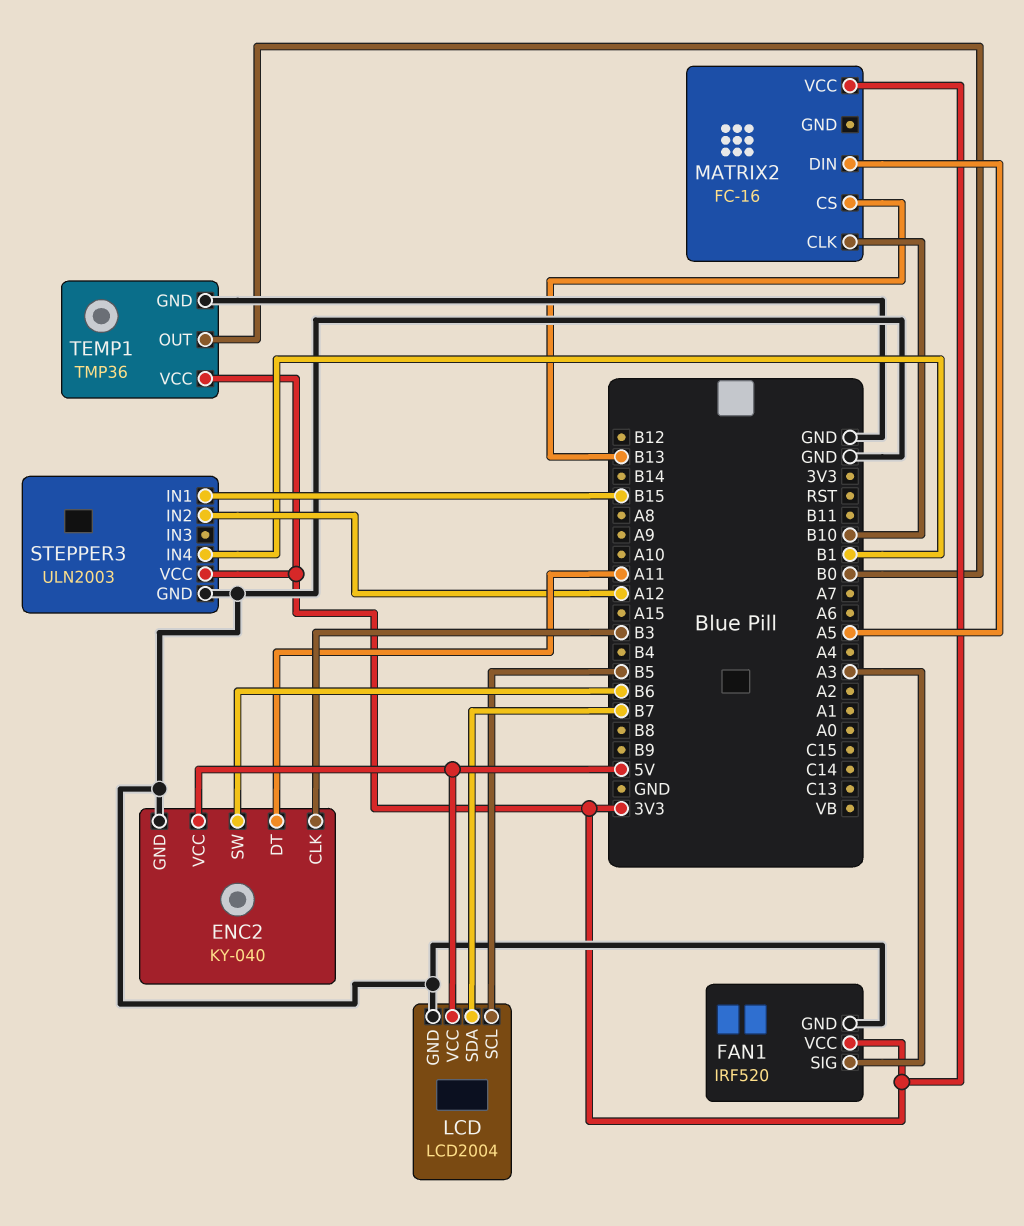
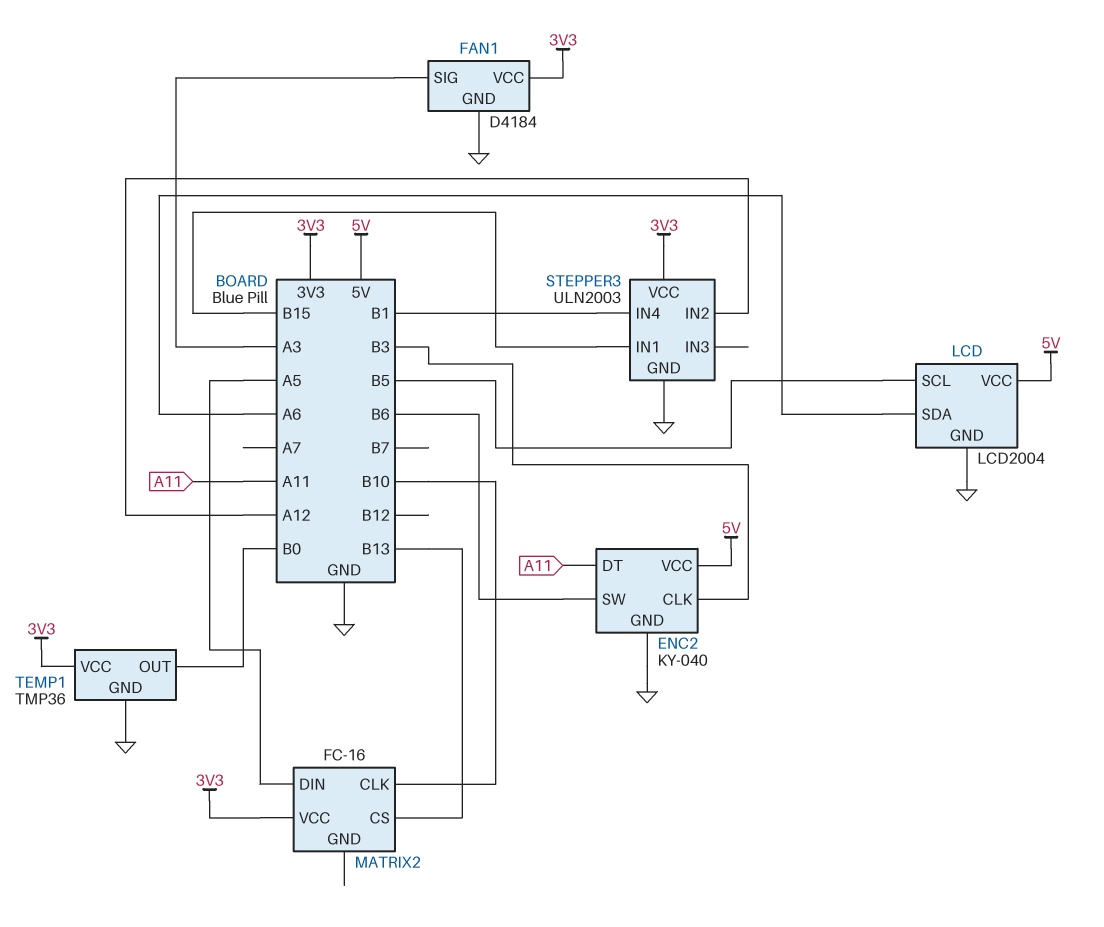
FAN1: IRF520 -> D4184
LCD pin SDA: B7 -> A6

